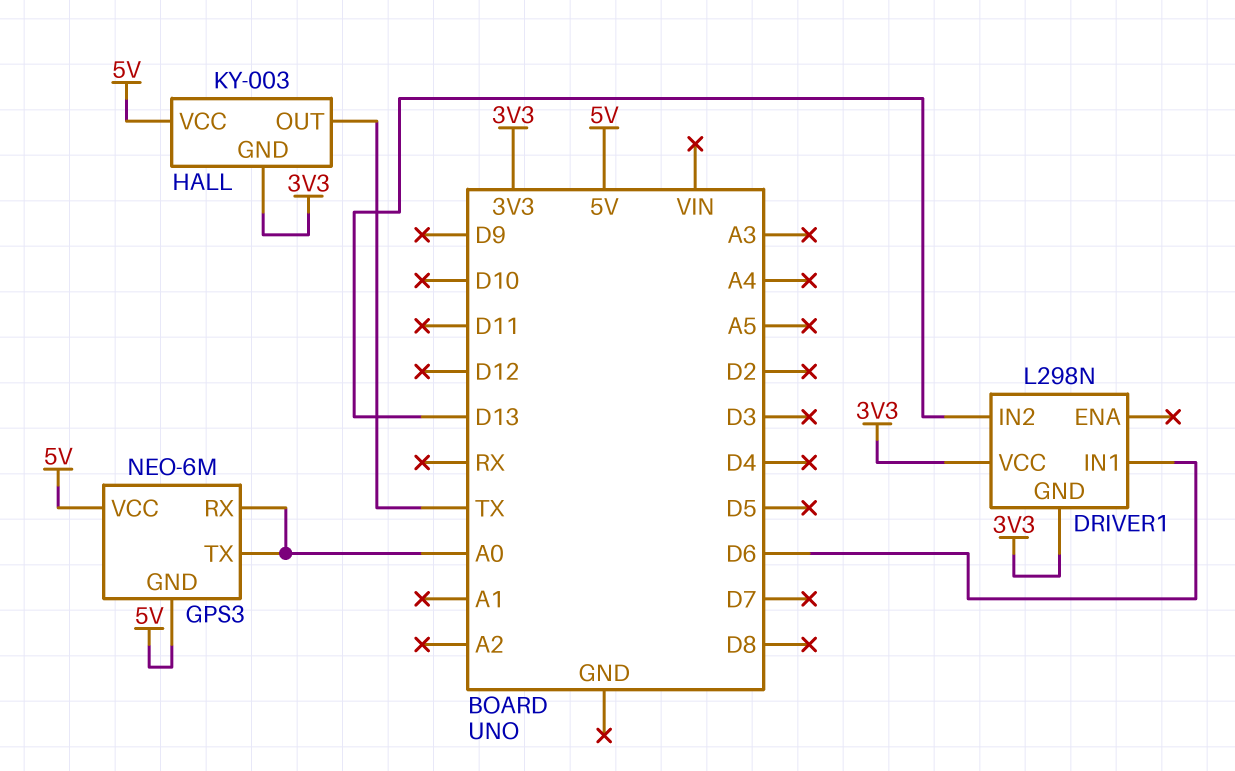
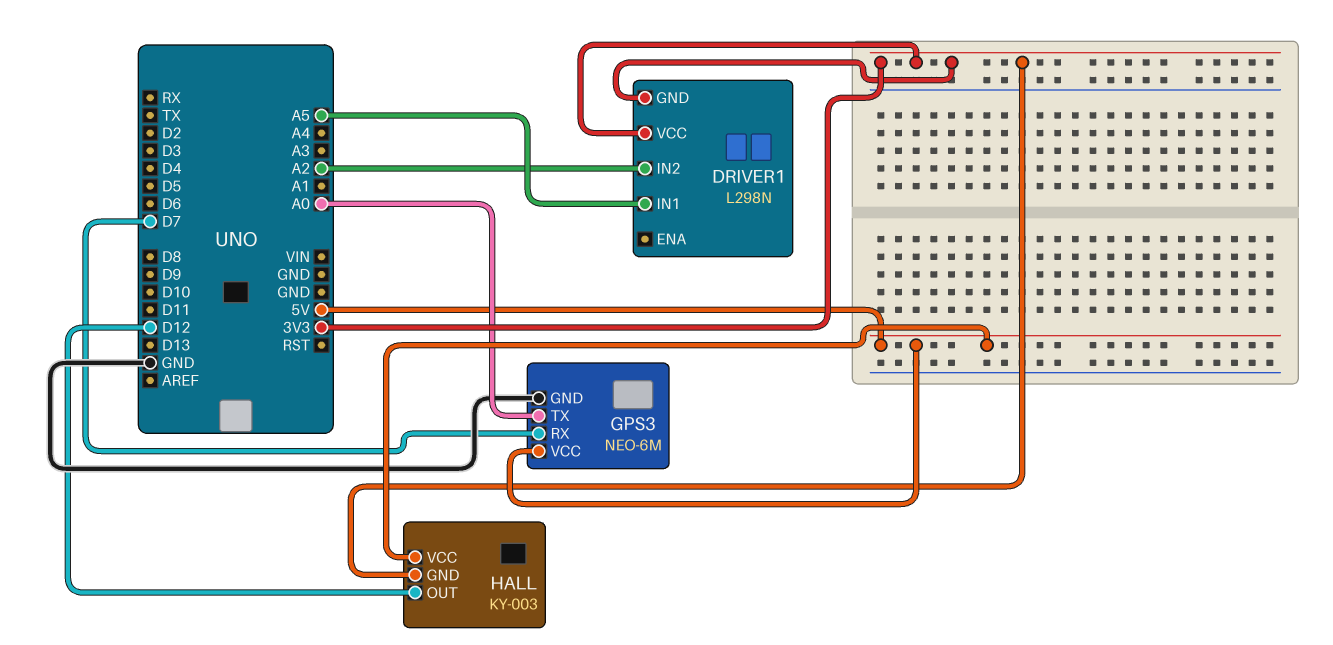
DRIVER1 pin IN1: D6 -> A5
DRIVER1 pin IN2: D13 -> A2
GPS3 pin GND: 5V -> GND
GPS3 pin RX: A0 -> D7
HALL pin OUT: TX -> D12

